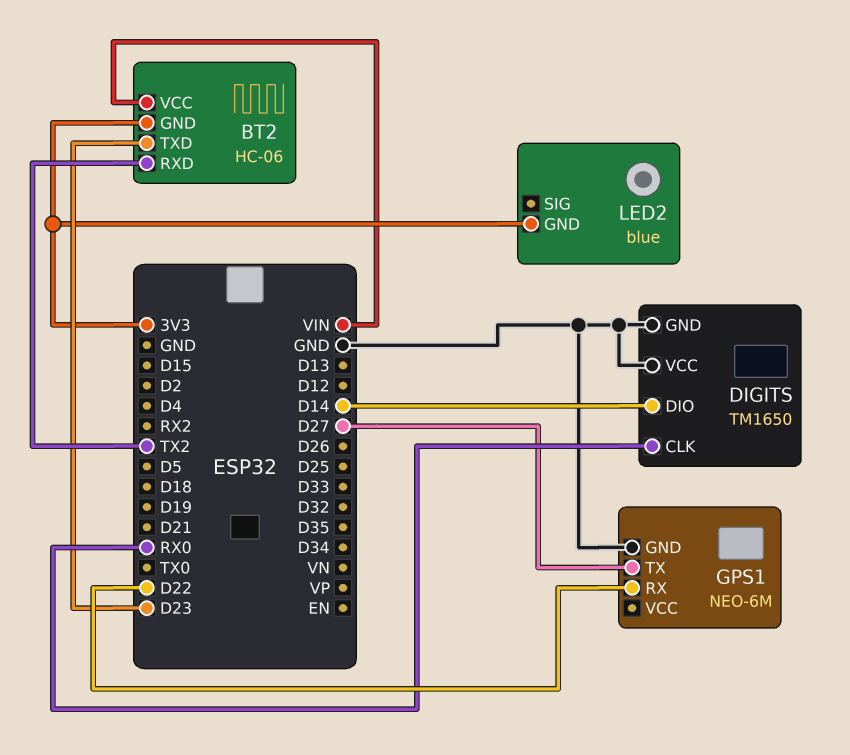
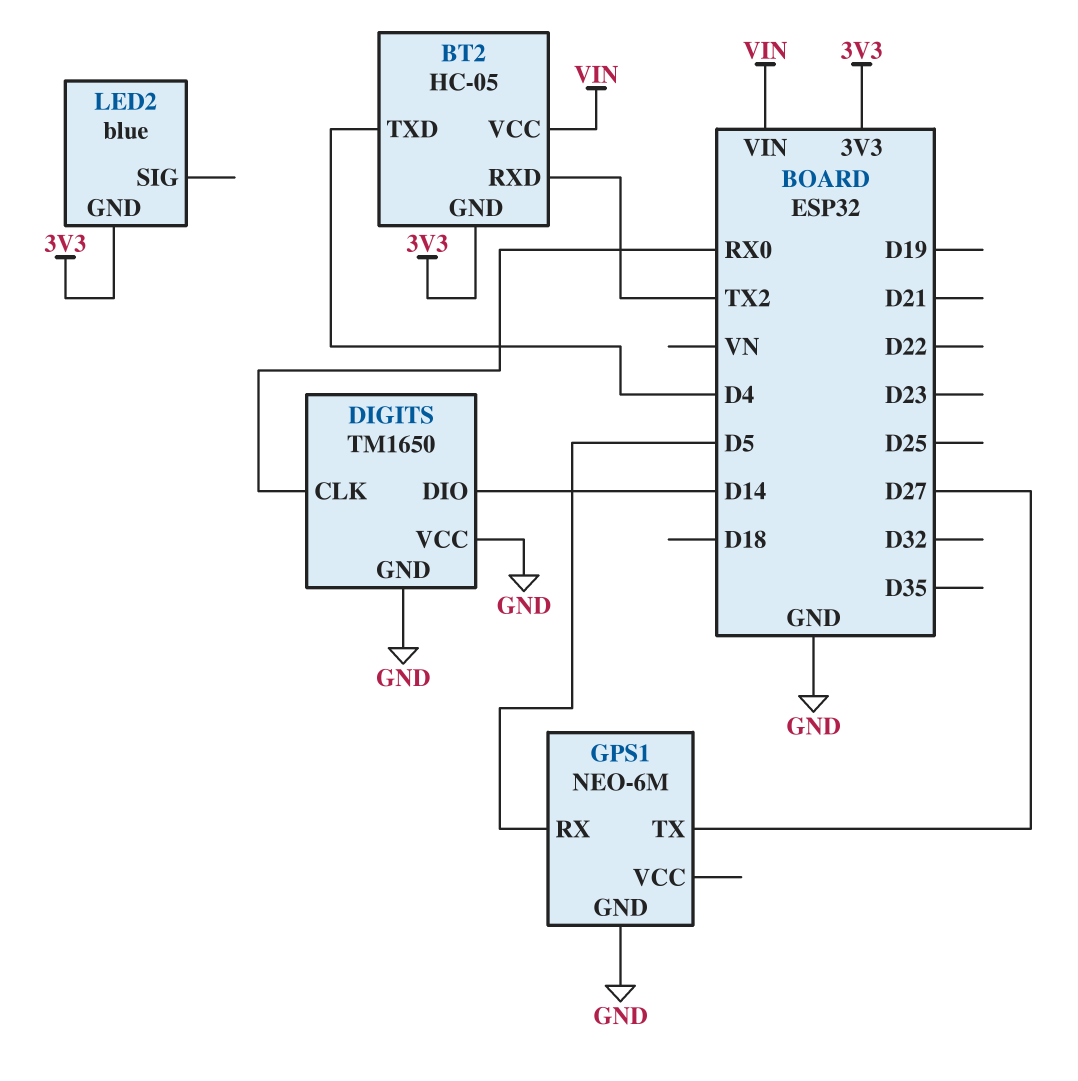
BT2: HC-06 -> HC-05
BT2 pin TXD: D23 -> D4
GPS1 pin RX: D22 -> D5

